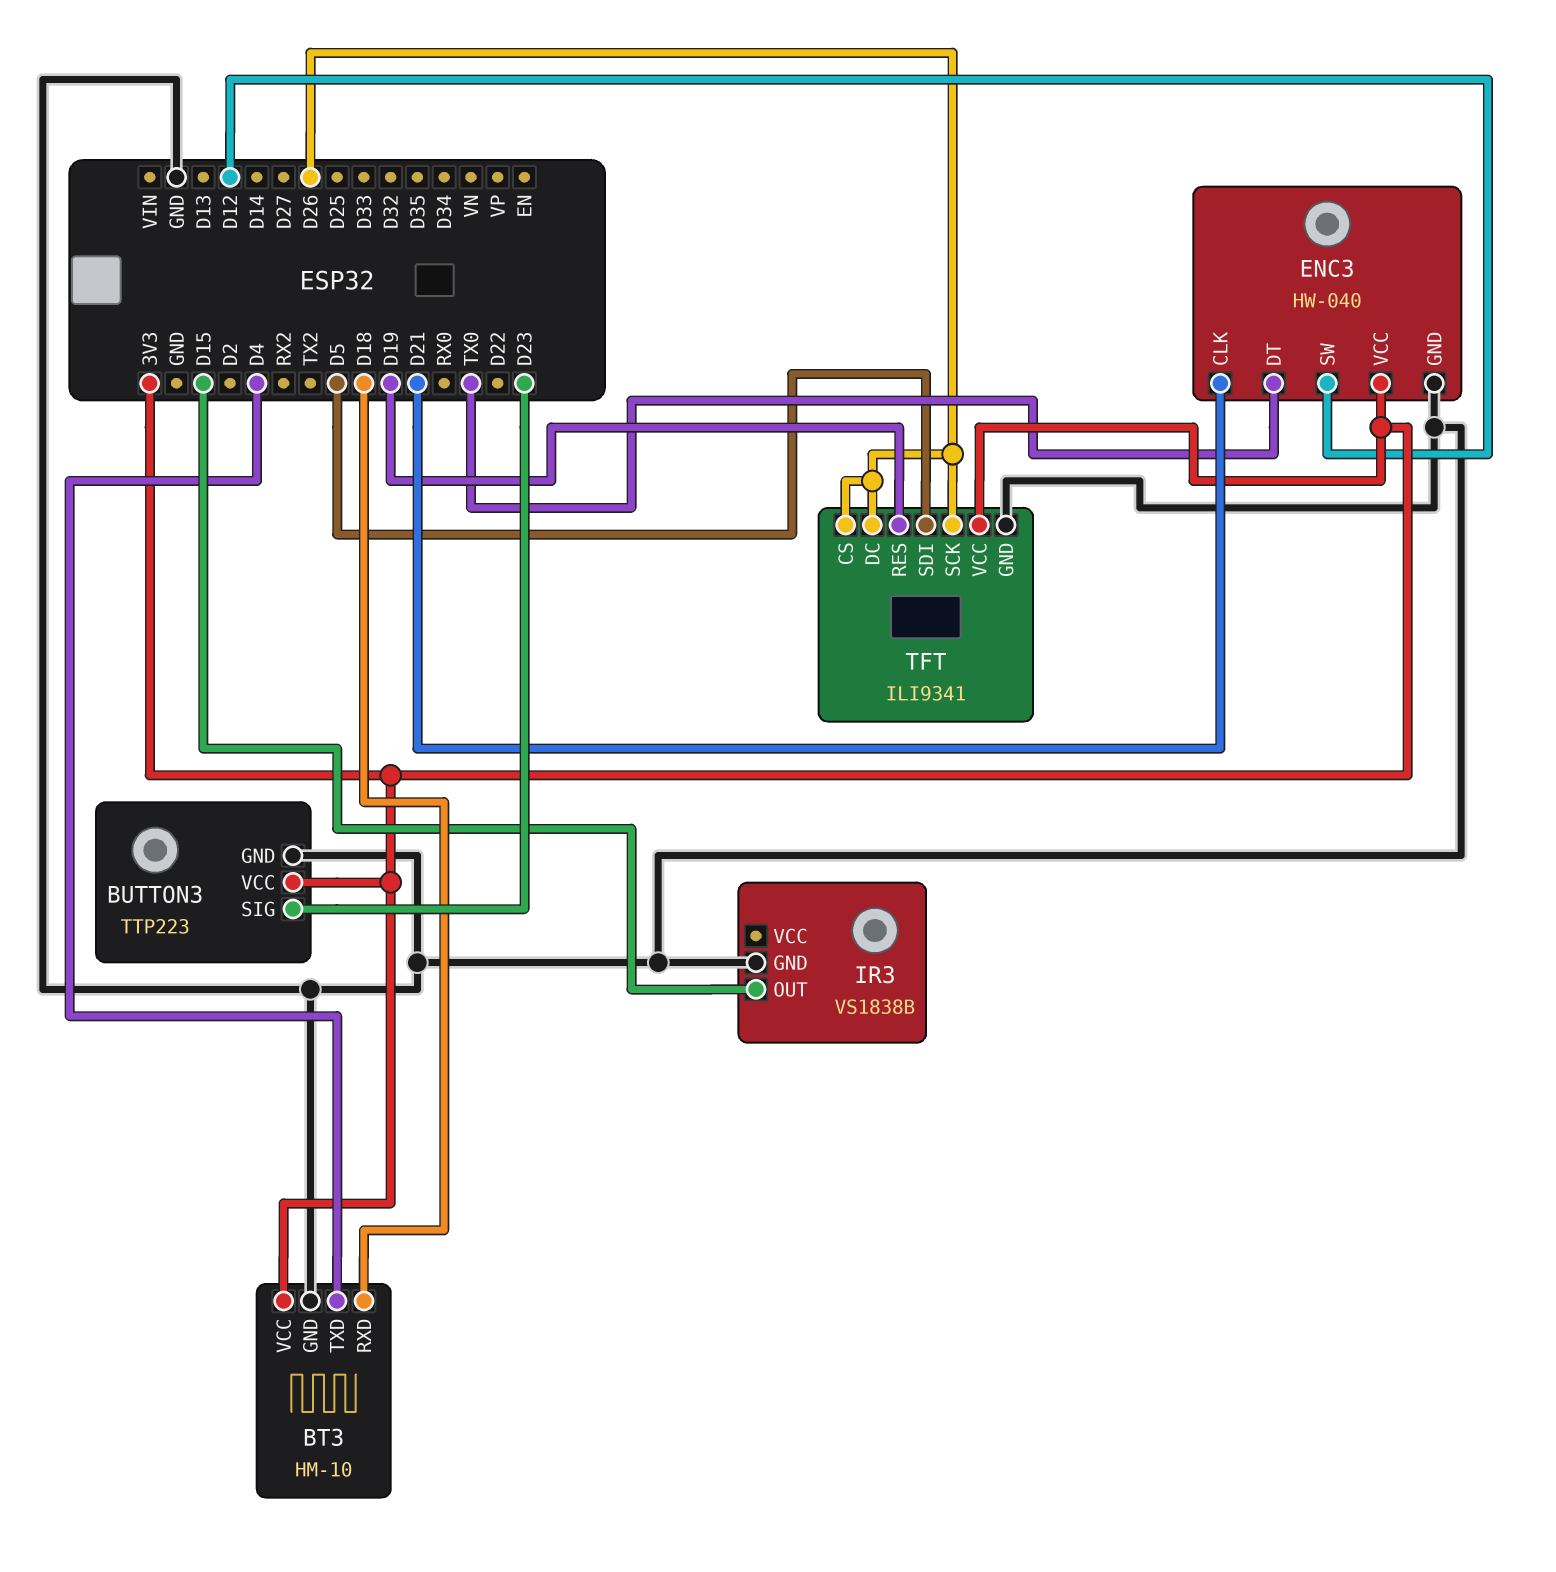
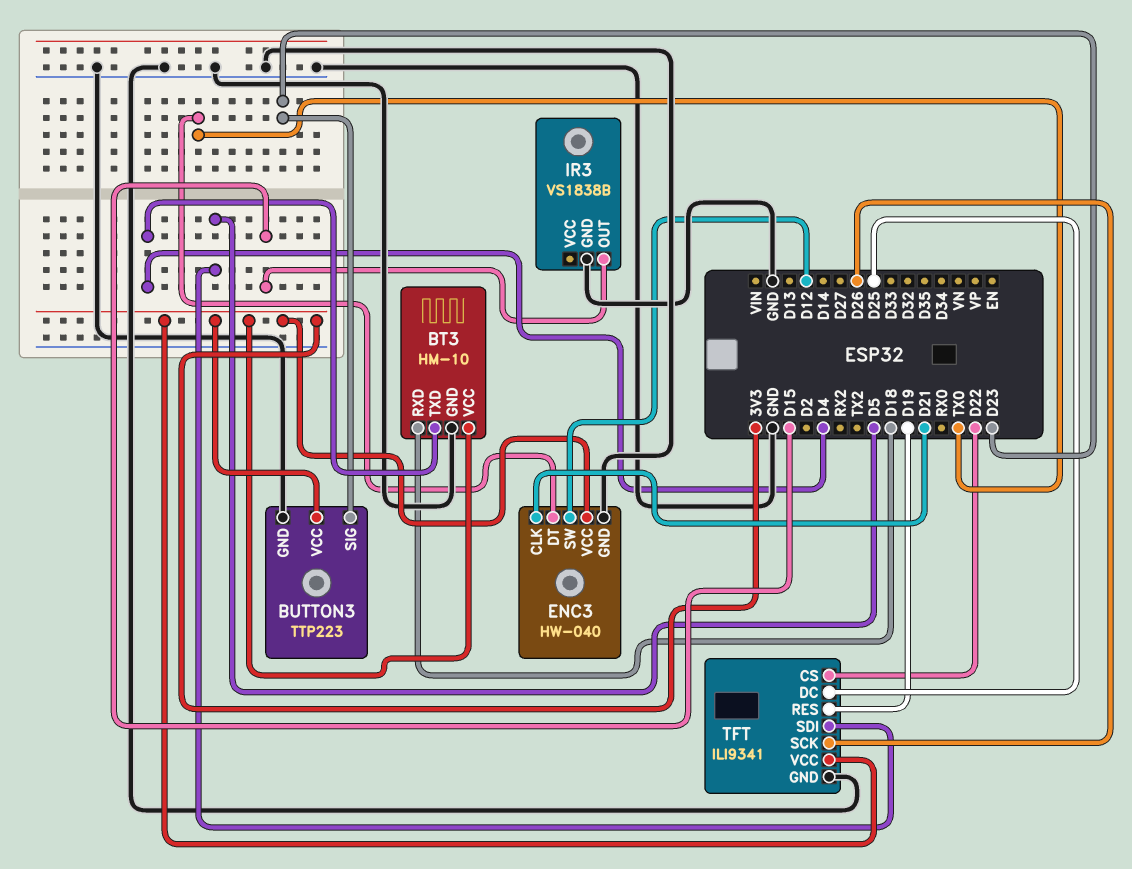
TFT pin CS: D26 -> D22
TFT pin DC: D26 -> D25

